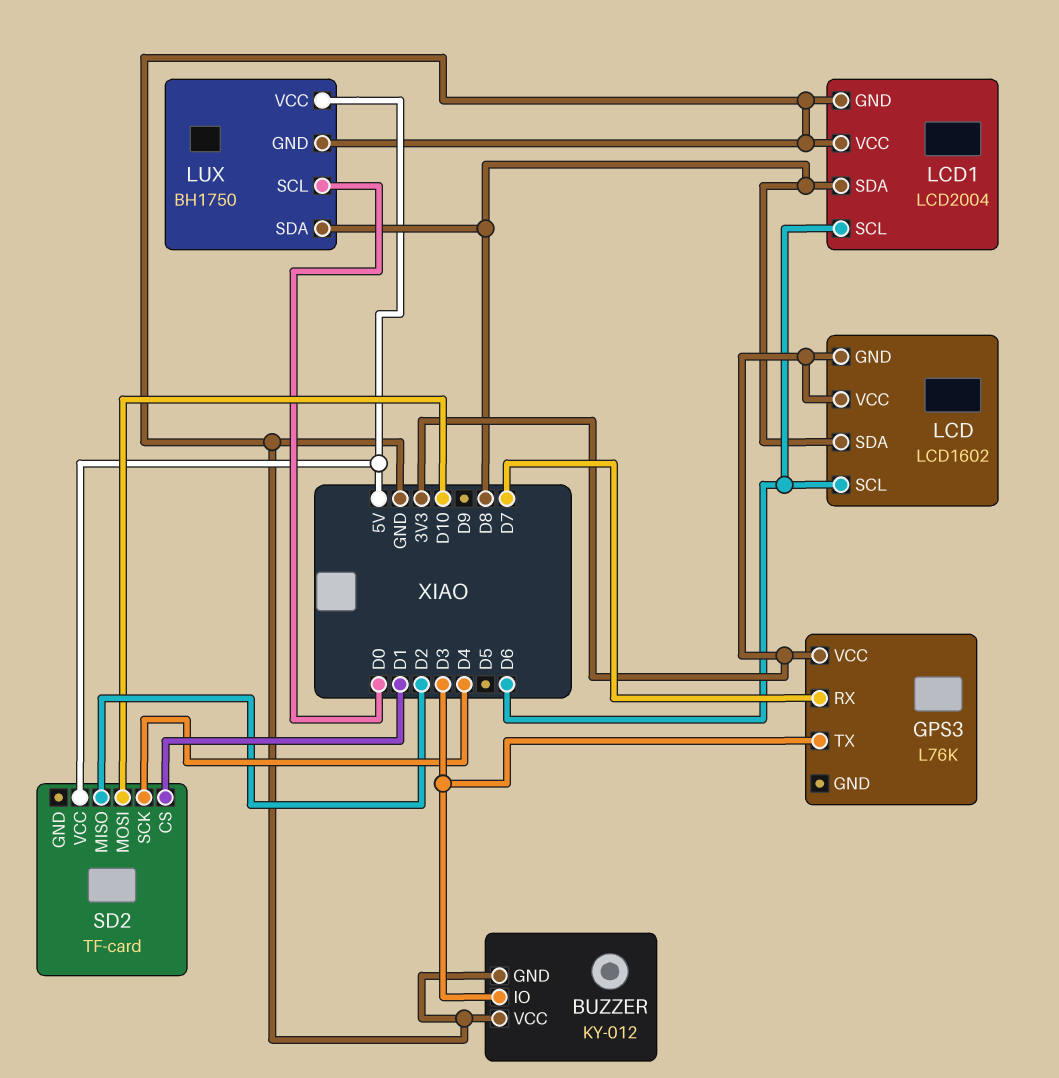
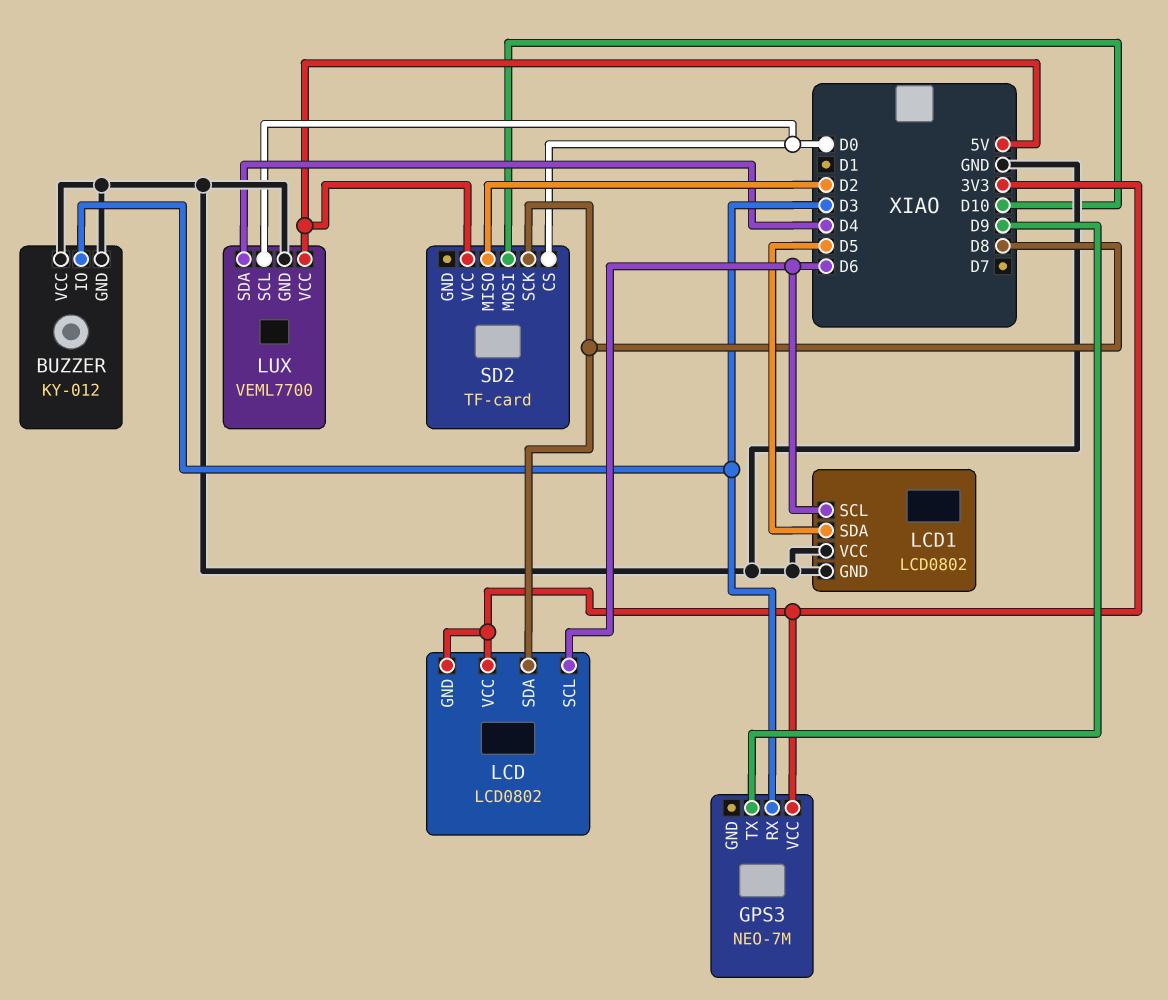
GPS3: L76K -> NEO-7M
GPS3 pin RX: D7 -> D3
GPS3 pin TX: D3 -> D9
LCD: LCD1602 -> LCD0802
LCD1: LCD2004 -> LCD0802
LCD1 pin SDA: D8 -> D5
LUX: BH1750 -> VEML7700
LUX pin SDA: D8 -> D4
SD2 pin CS: D1 -> D0
SD2 pin SCK: D4 -> D8

